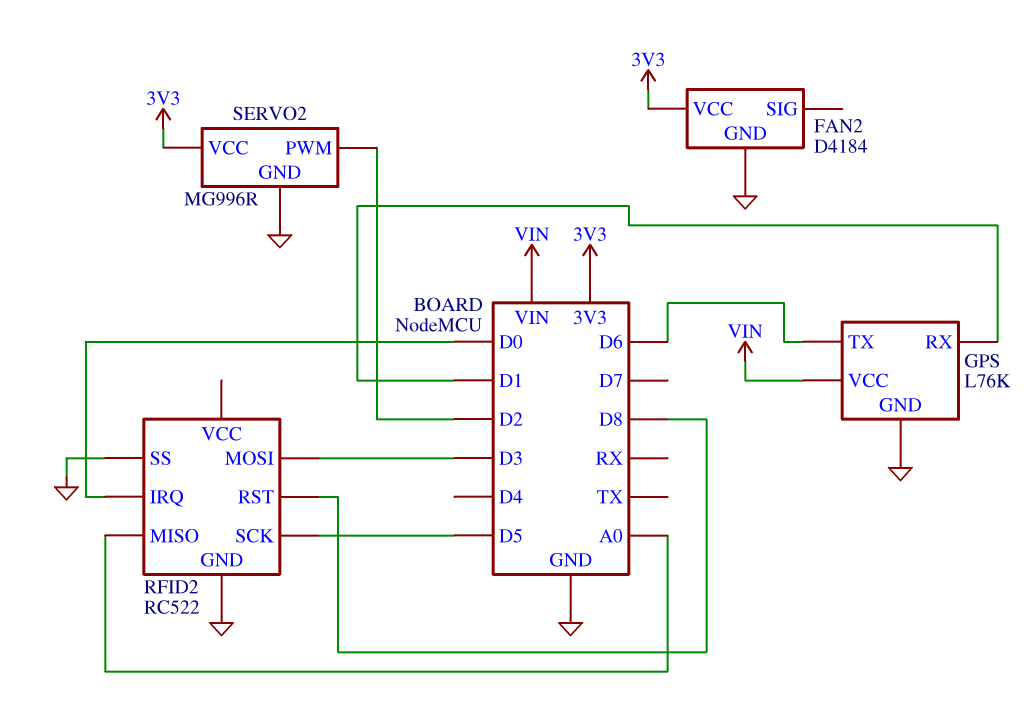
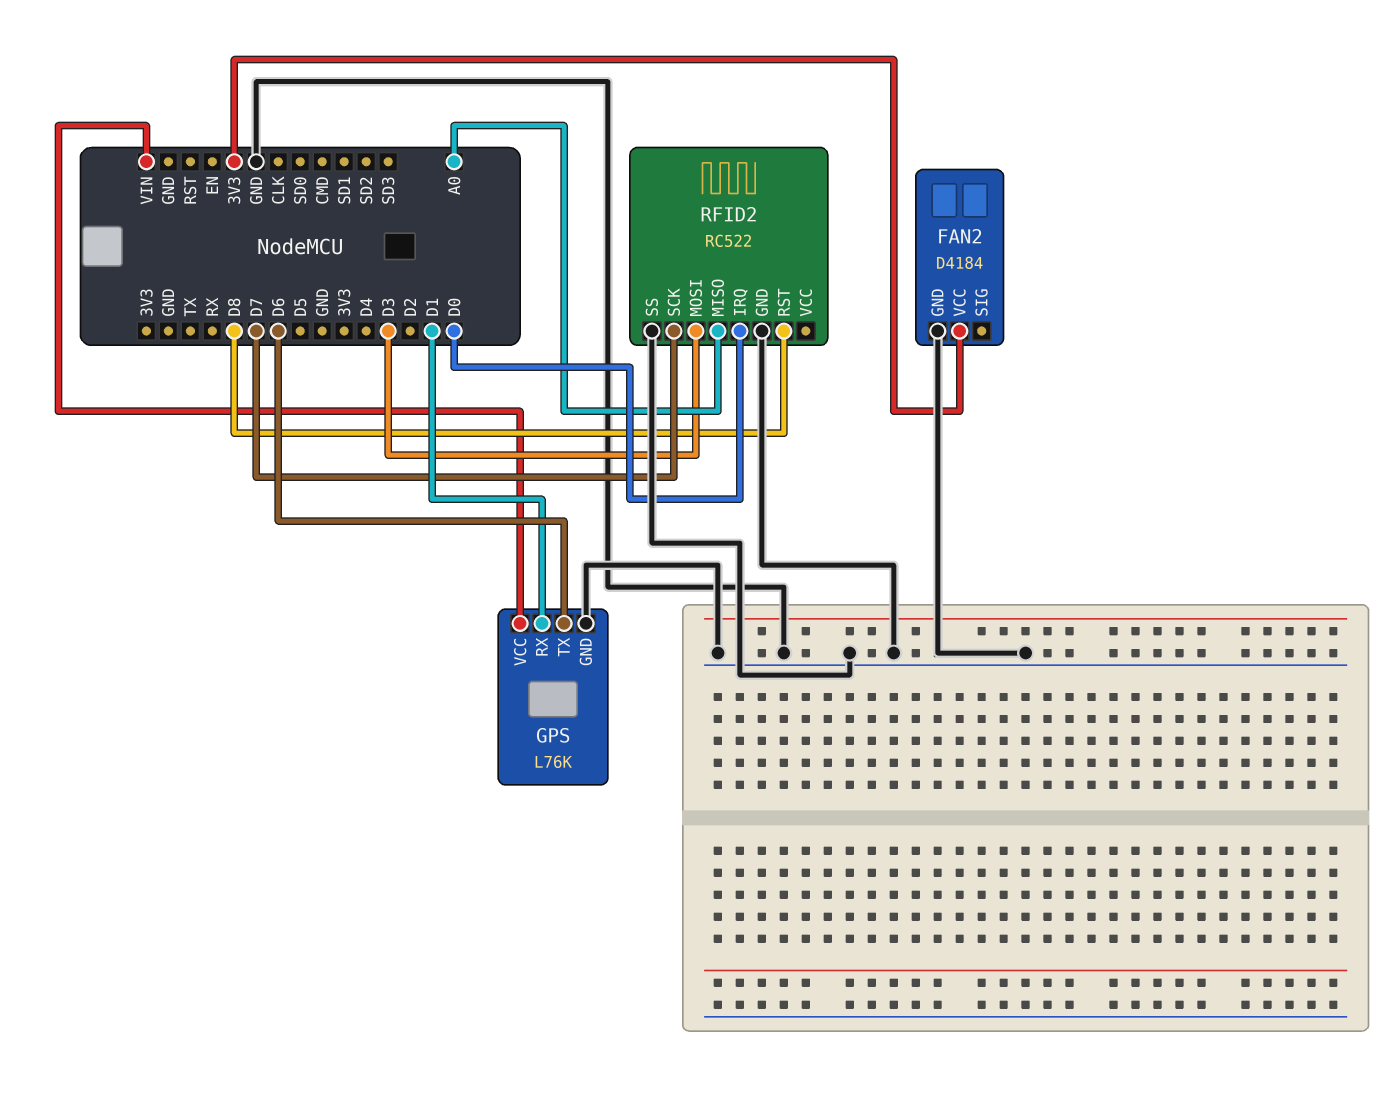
RFID2 pin SCK: D5 -> D7
SERVO2: MG996R -> none
SERVO2 pin GND: GND -> none
SERVO2 pin PWM: D2 -> none
SERVO2 pin VCC: 3V3 -> none

